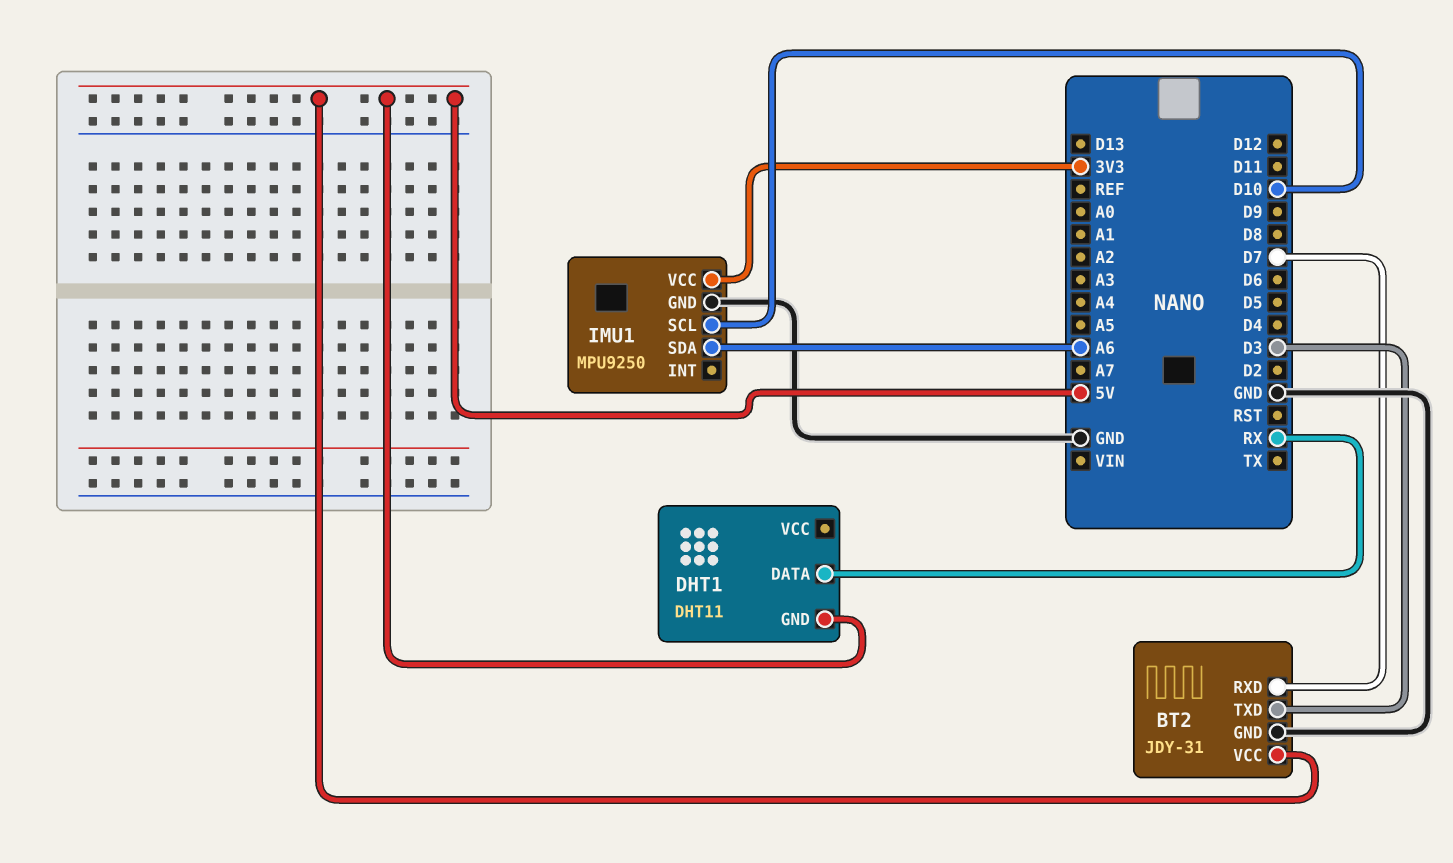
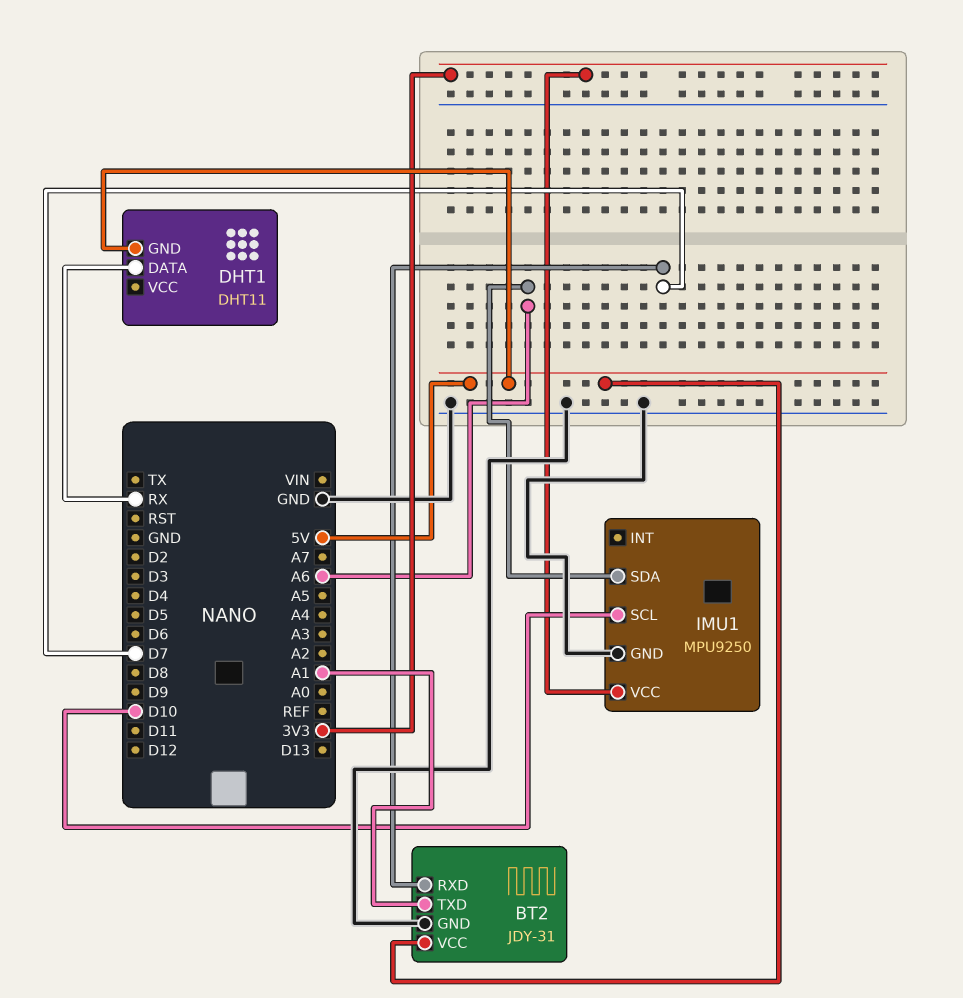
BT2 pin TXD: D3 -> A1

